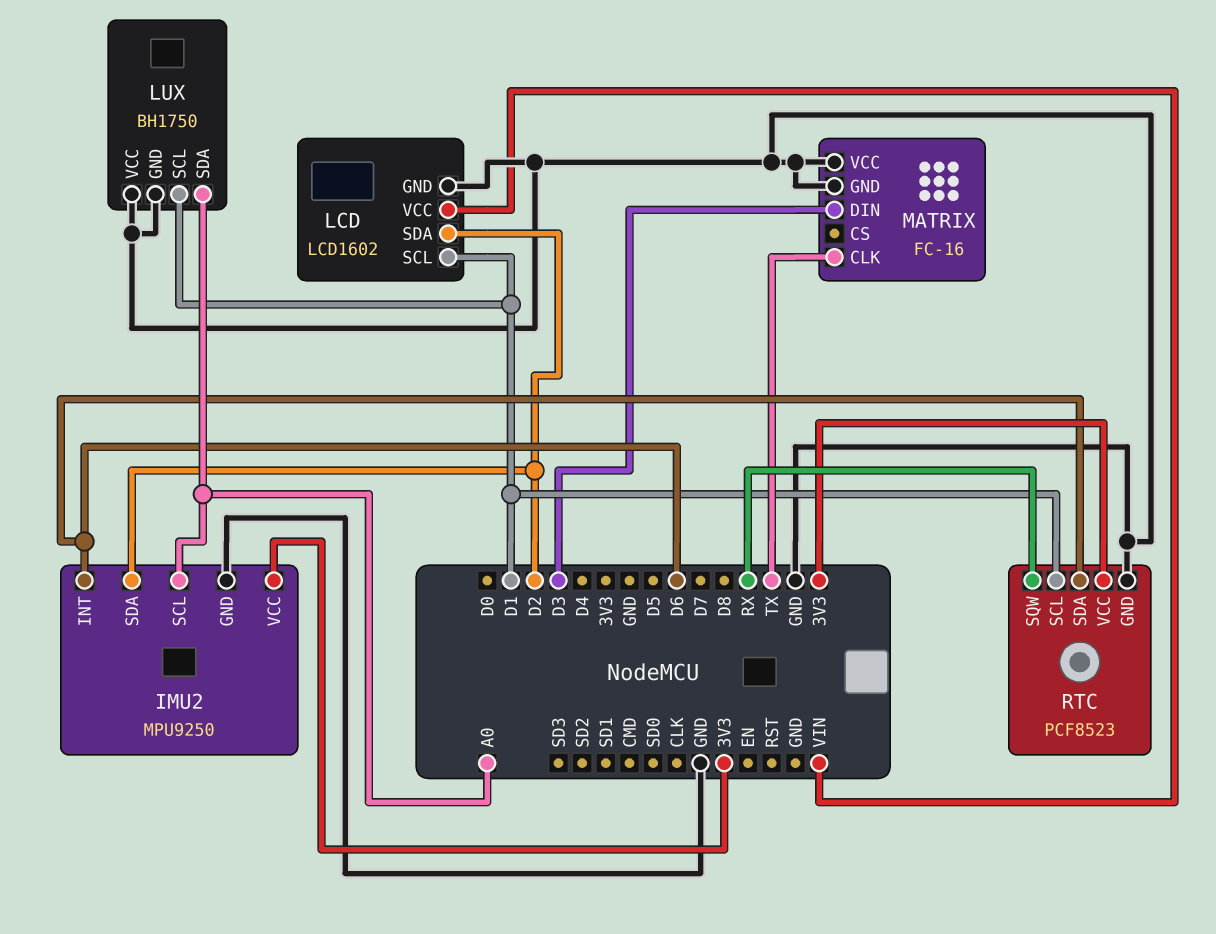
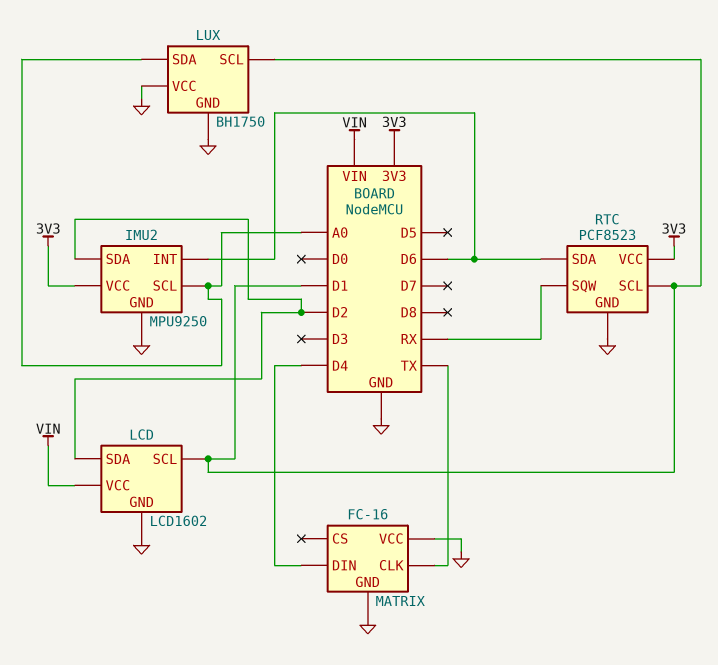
MATRIX pin DIN: D3 -> D4

